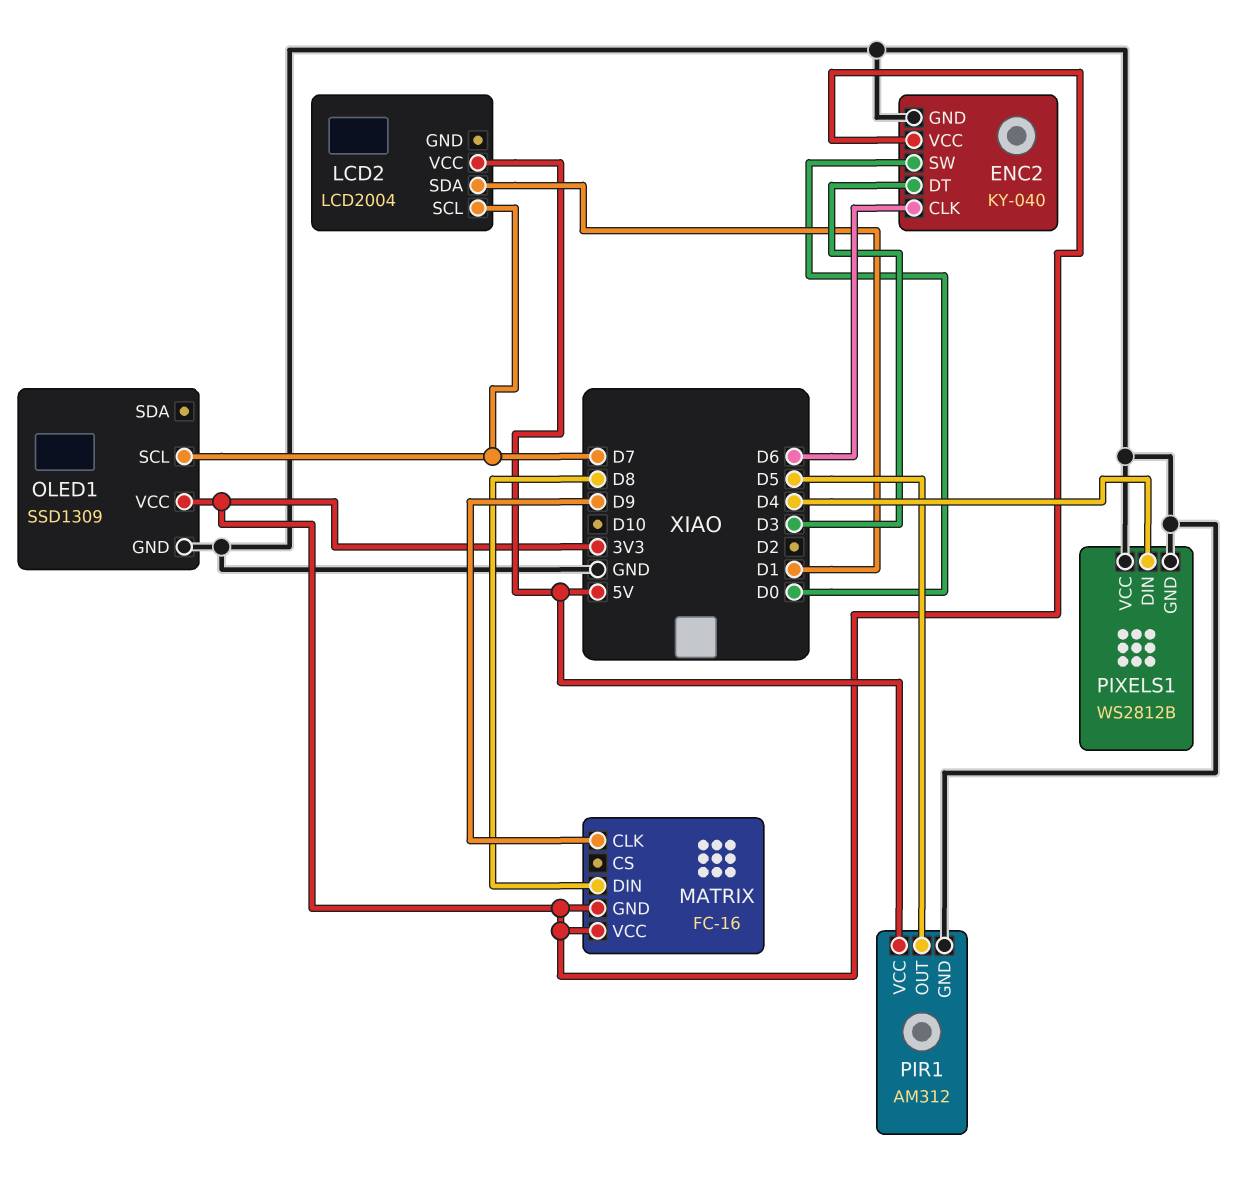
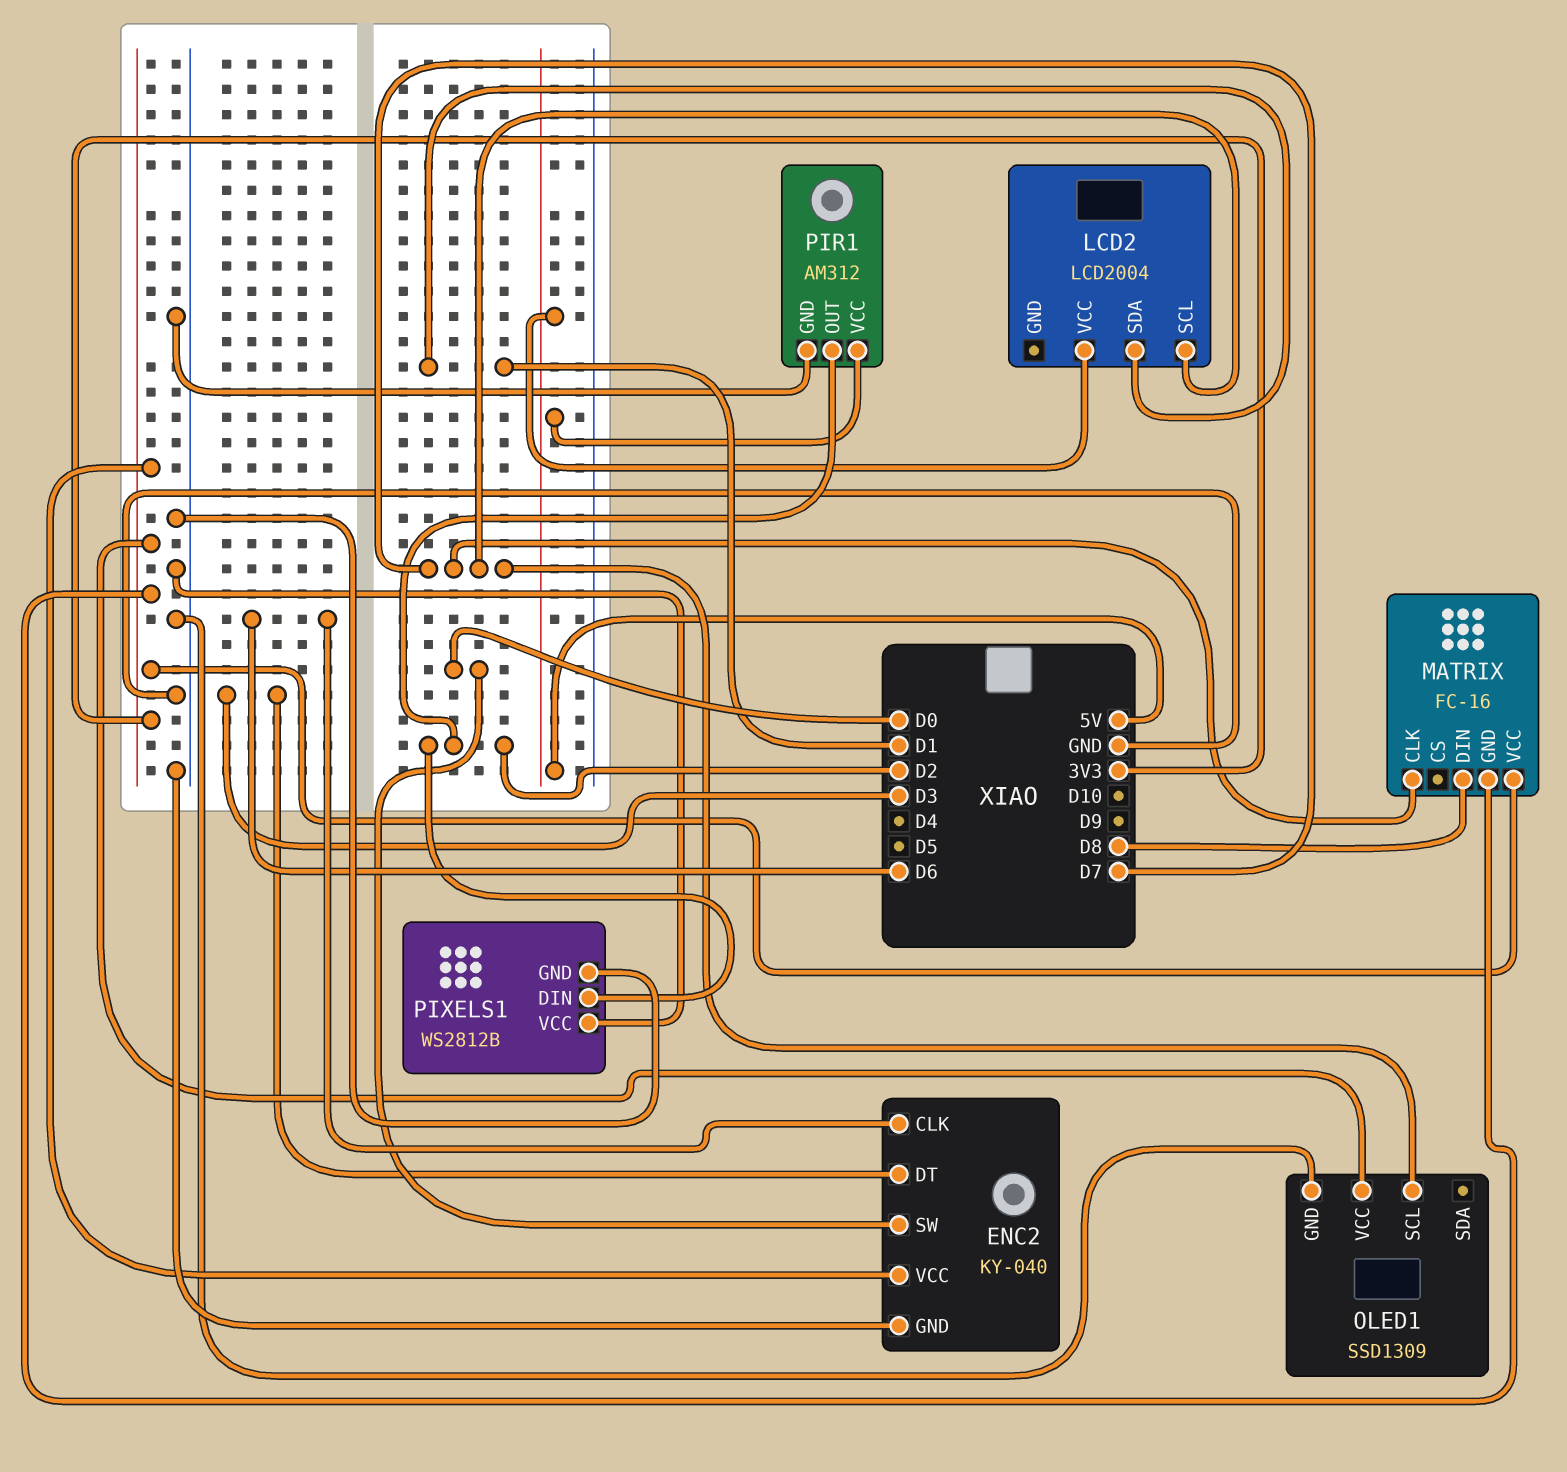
MATRIX pin CLK: D9 -> D7
PIR1 pin OUT: D5 -> D2
PIXELS1 pin DIN: D4 -> D2

